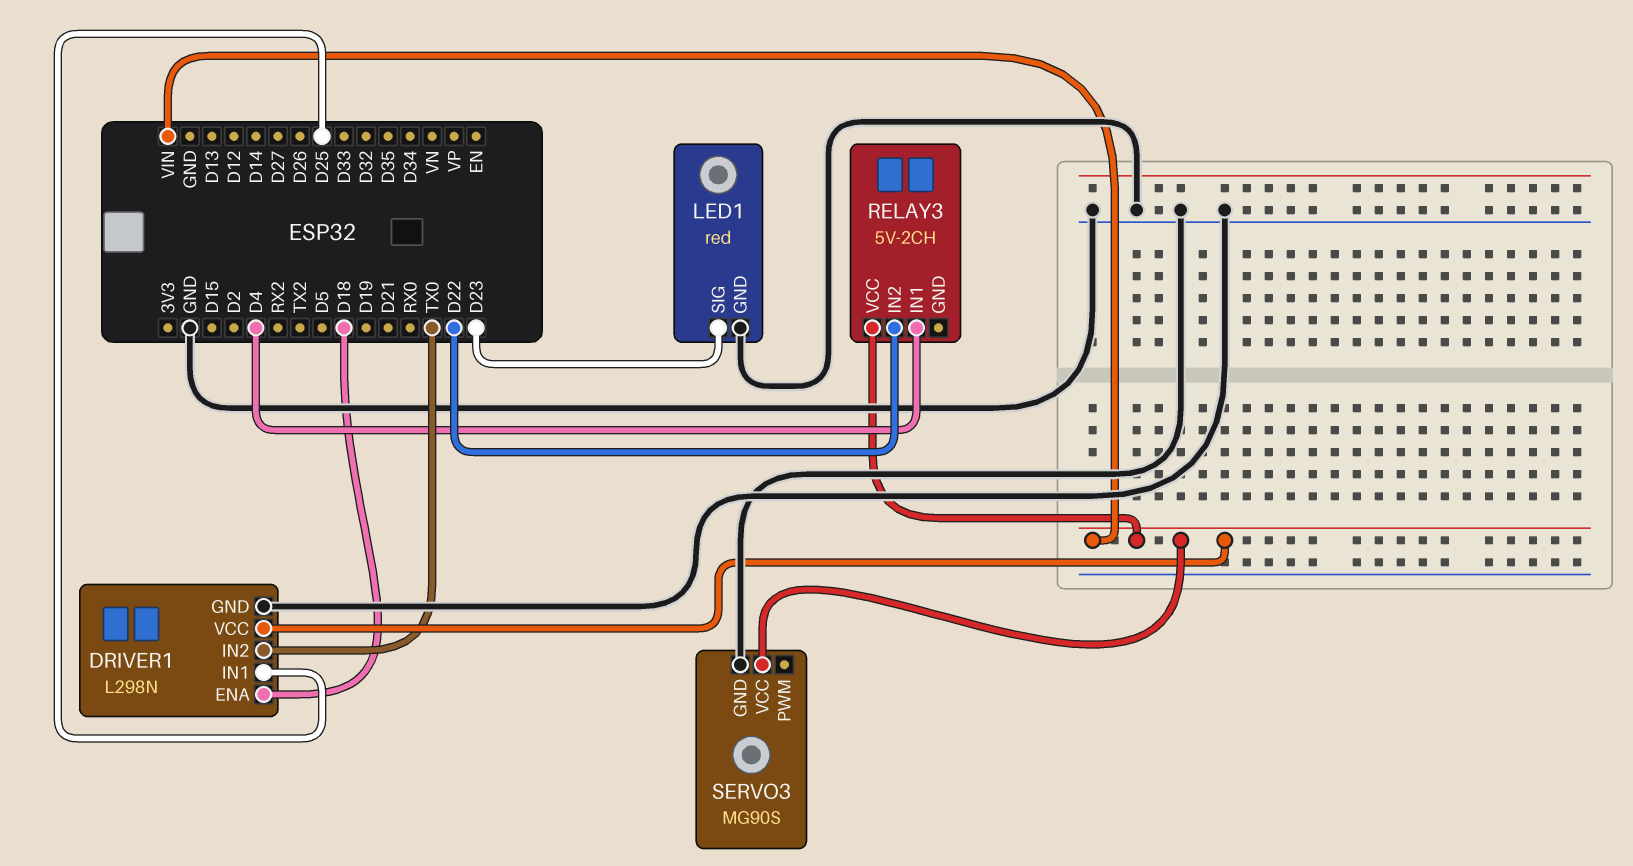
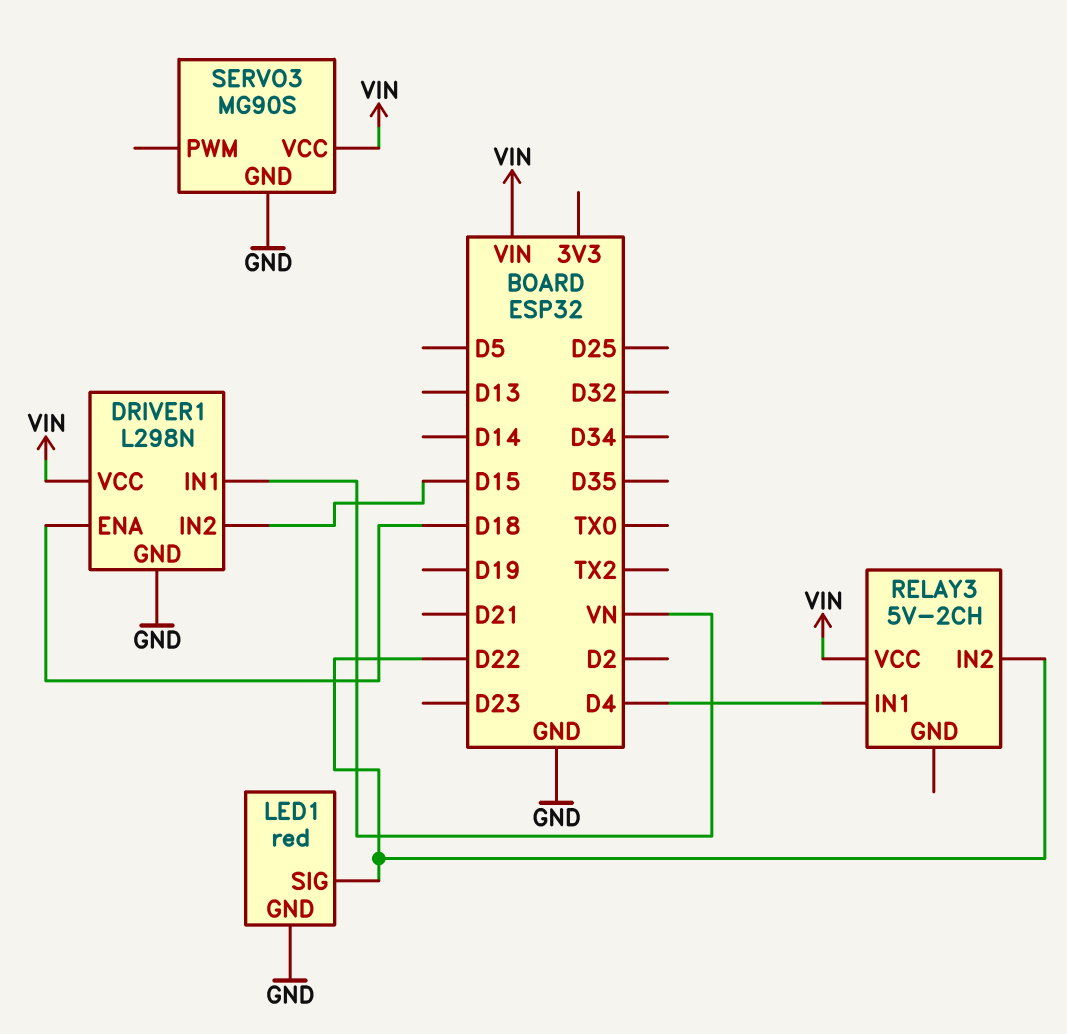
DRIVER1 pin IN1: D25 -> VN
DRIVER1 pin IN2: TX0 -> D15
LED1 pin SIG: D23 -> D22

